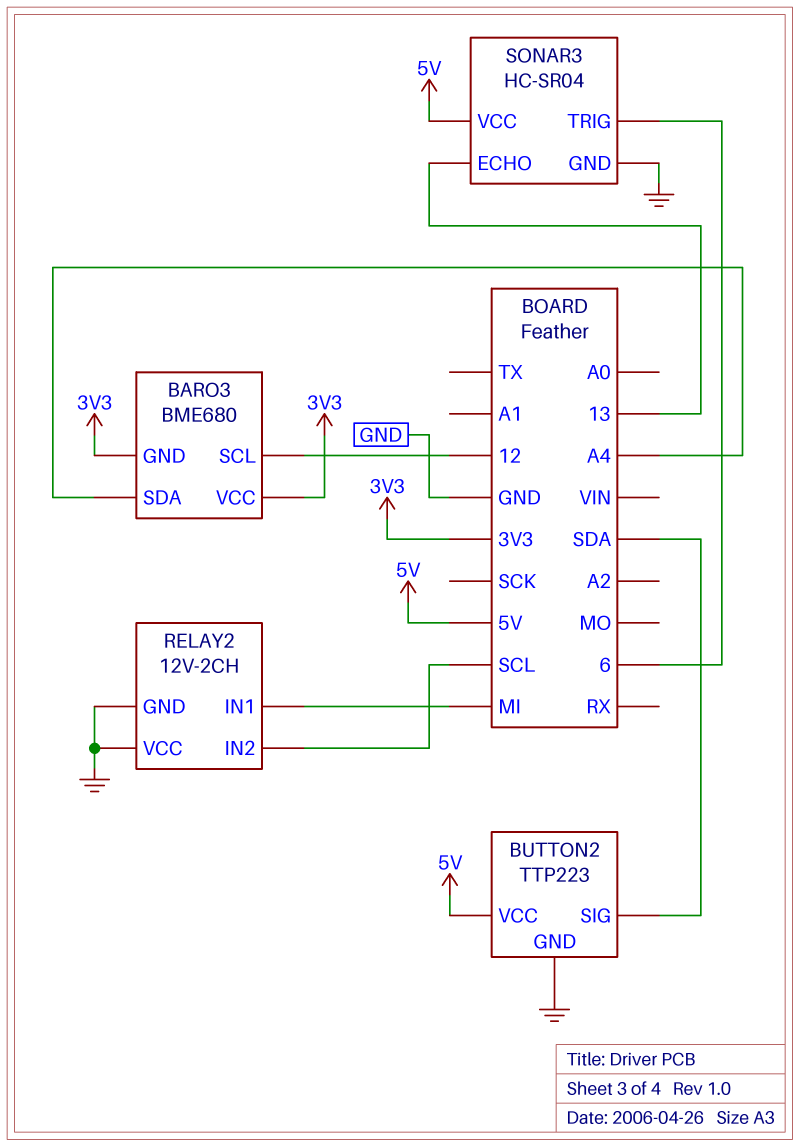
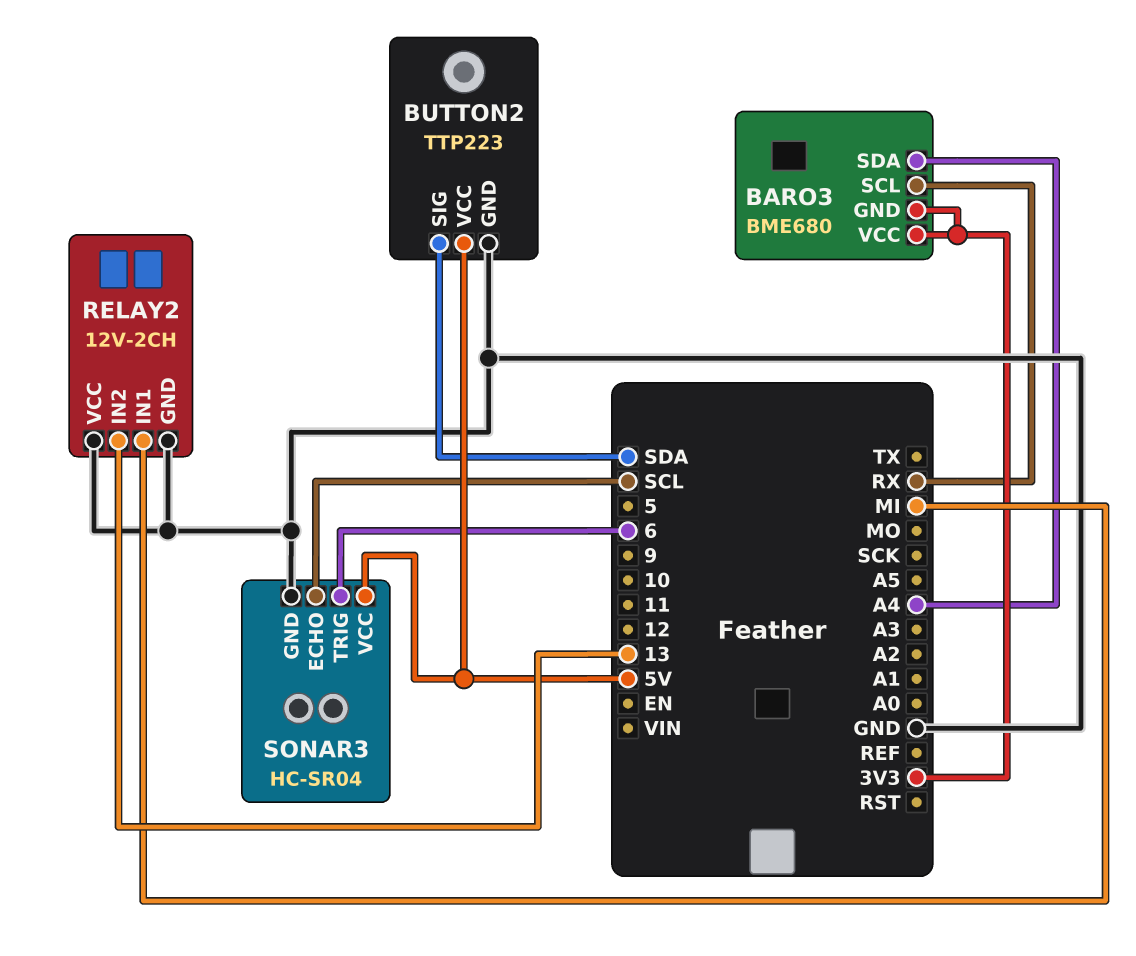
BARO3 pin SCL: 12 -> RX
RELAY2 pin IN2: SCL -> 13
SONAR3 pin ECHO: 13 -> SCL

